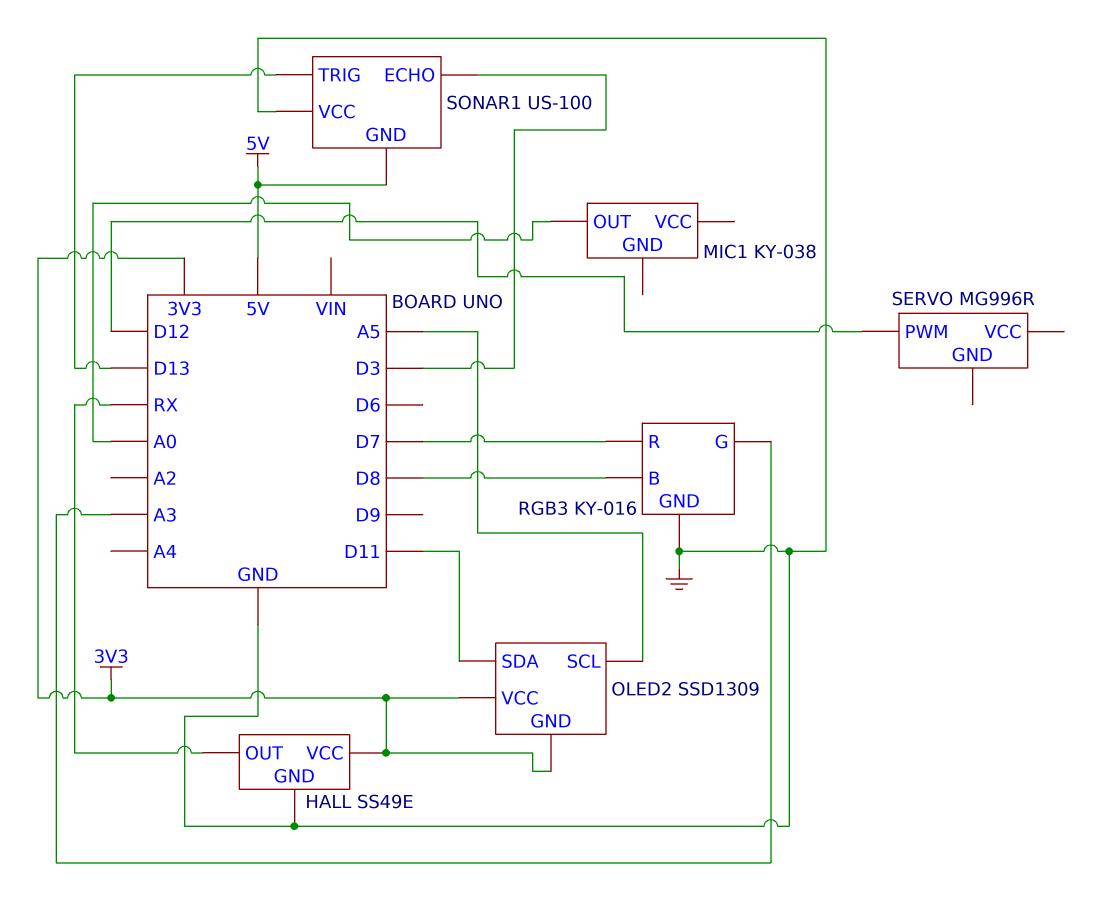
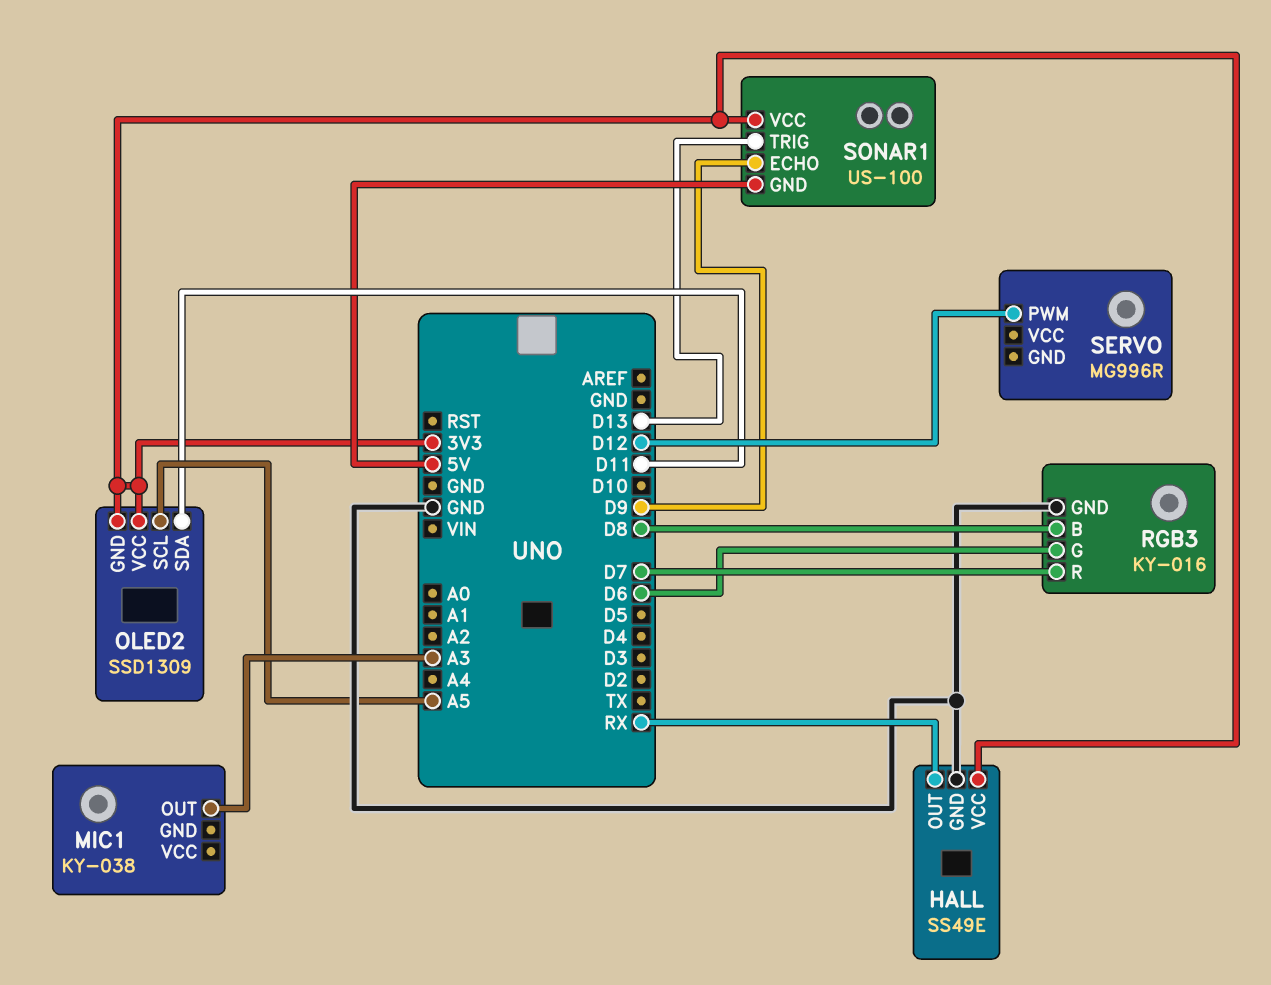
MIC1 pin OUT: A0 -> A3
RGB3 pin G: A3 -> D6
SONAR1 pin ECHO: D3 -> D9
SONAR1 pin VCC: GND -> 3V3

